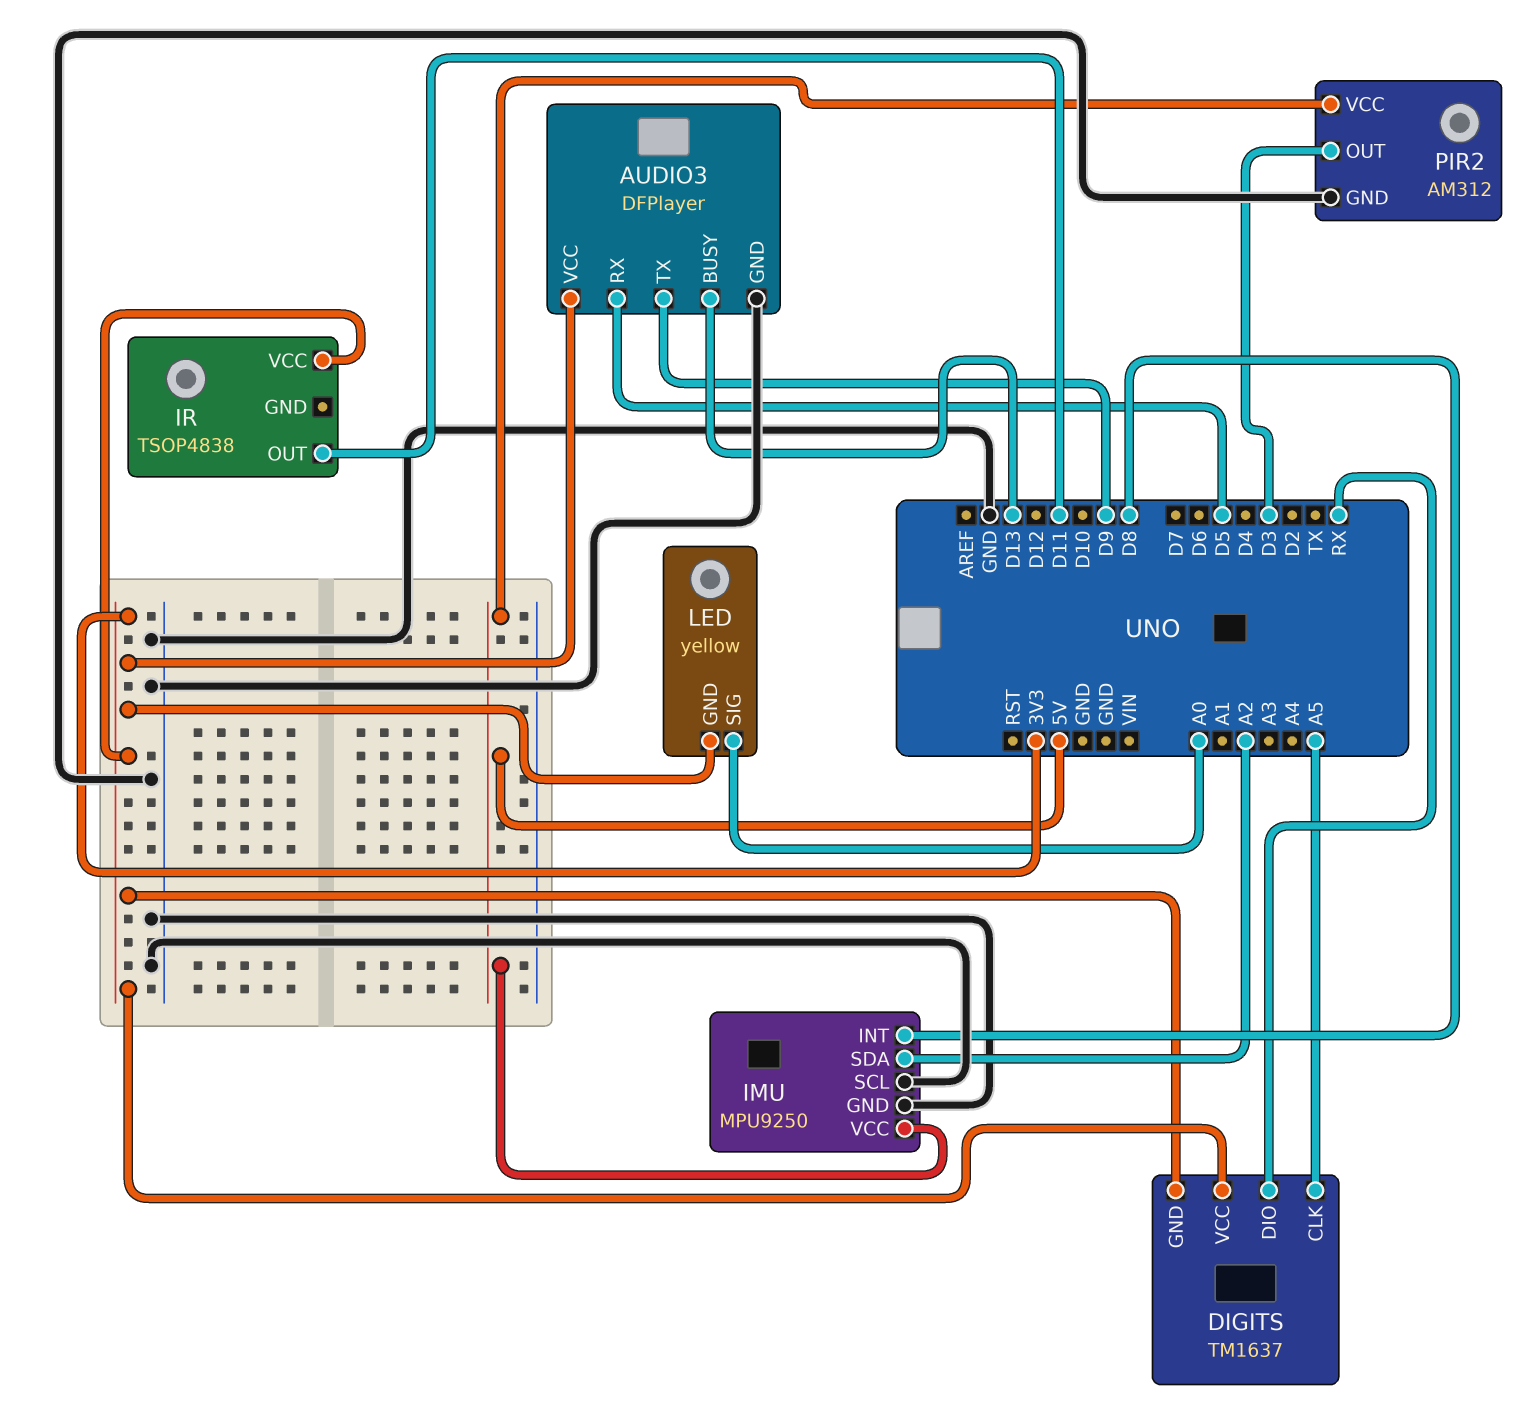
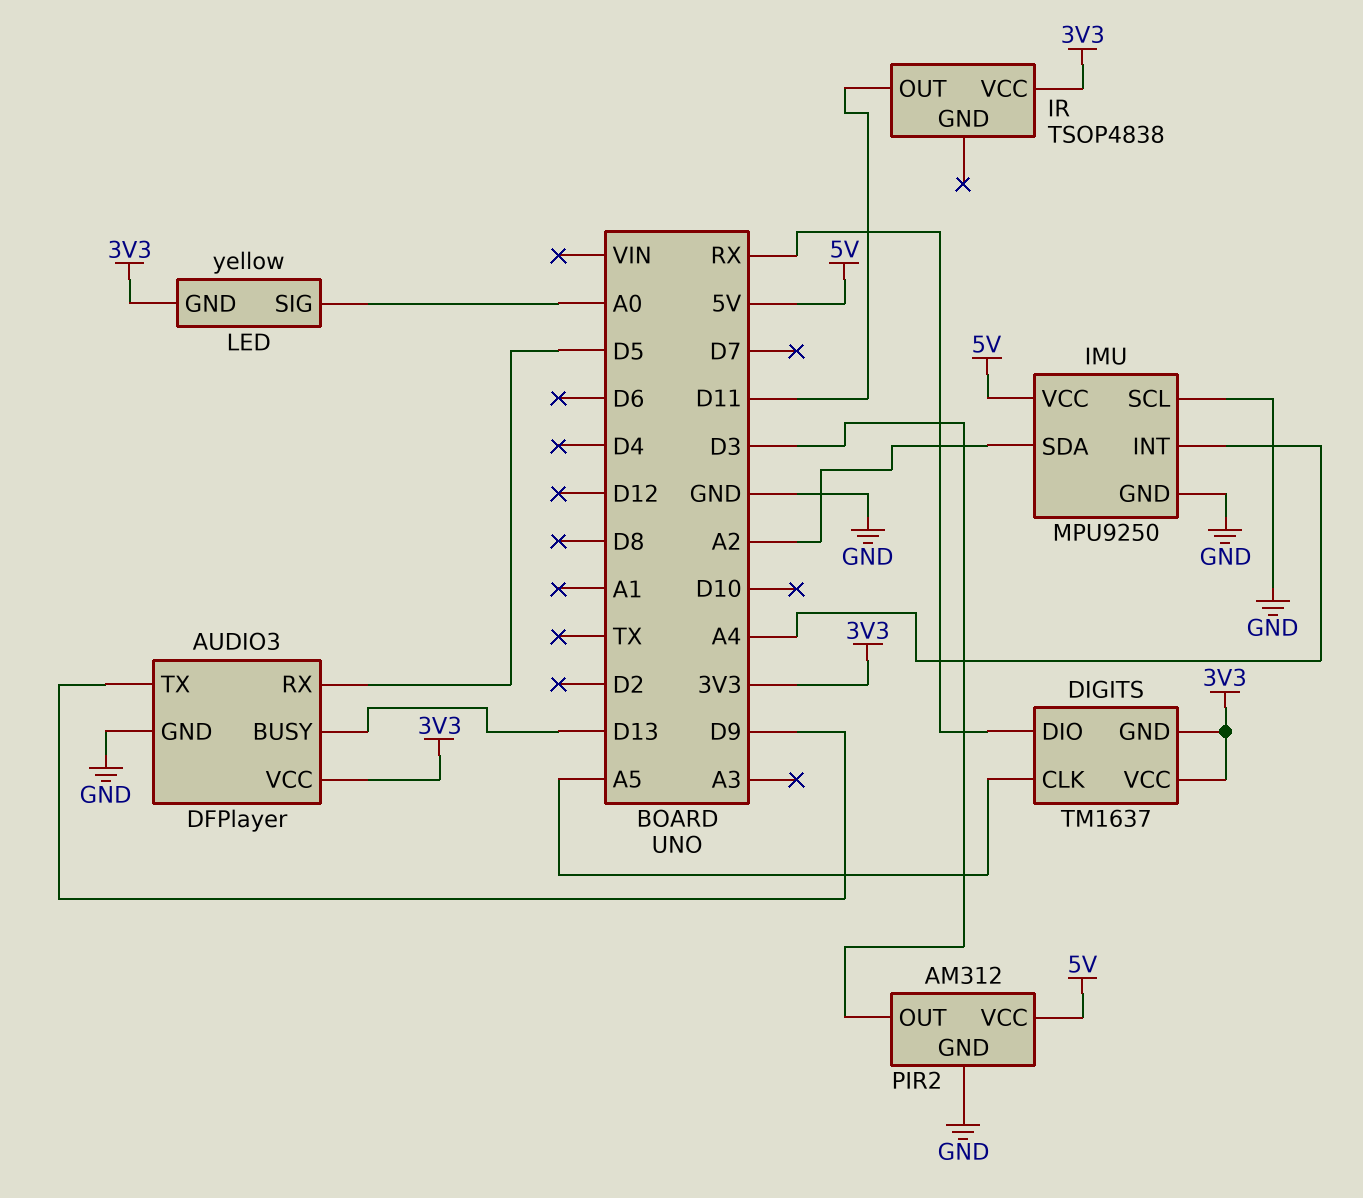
IMU pin INT: D8 -> A4

